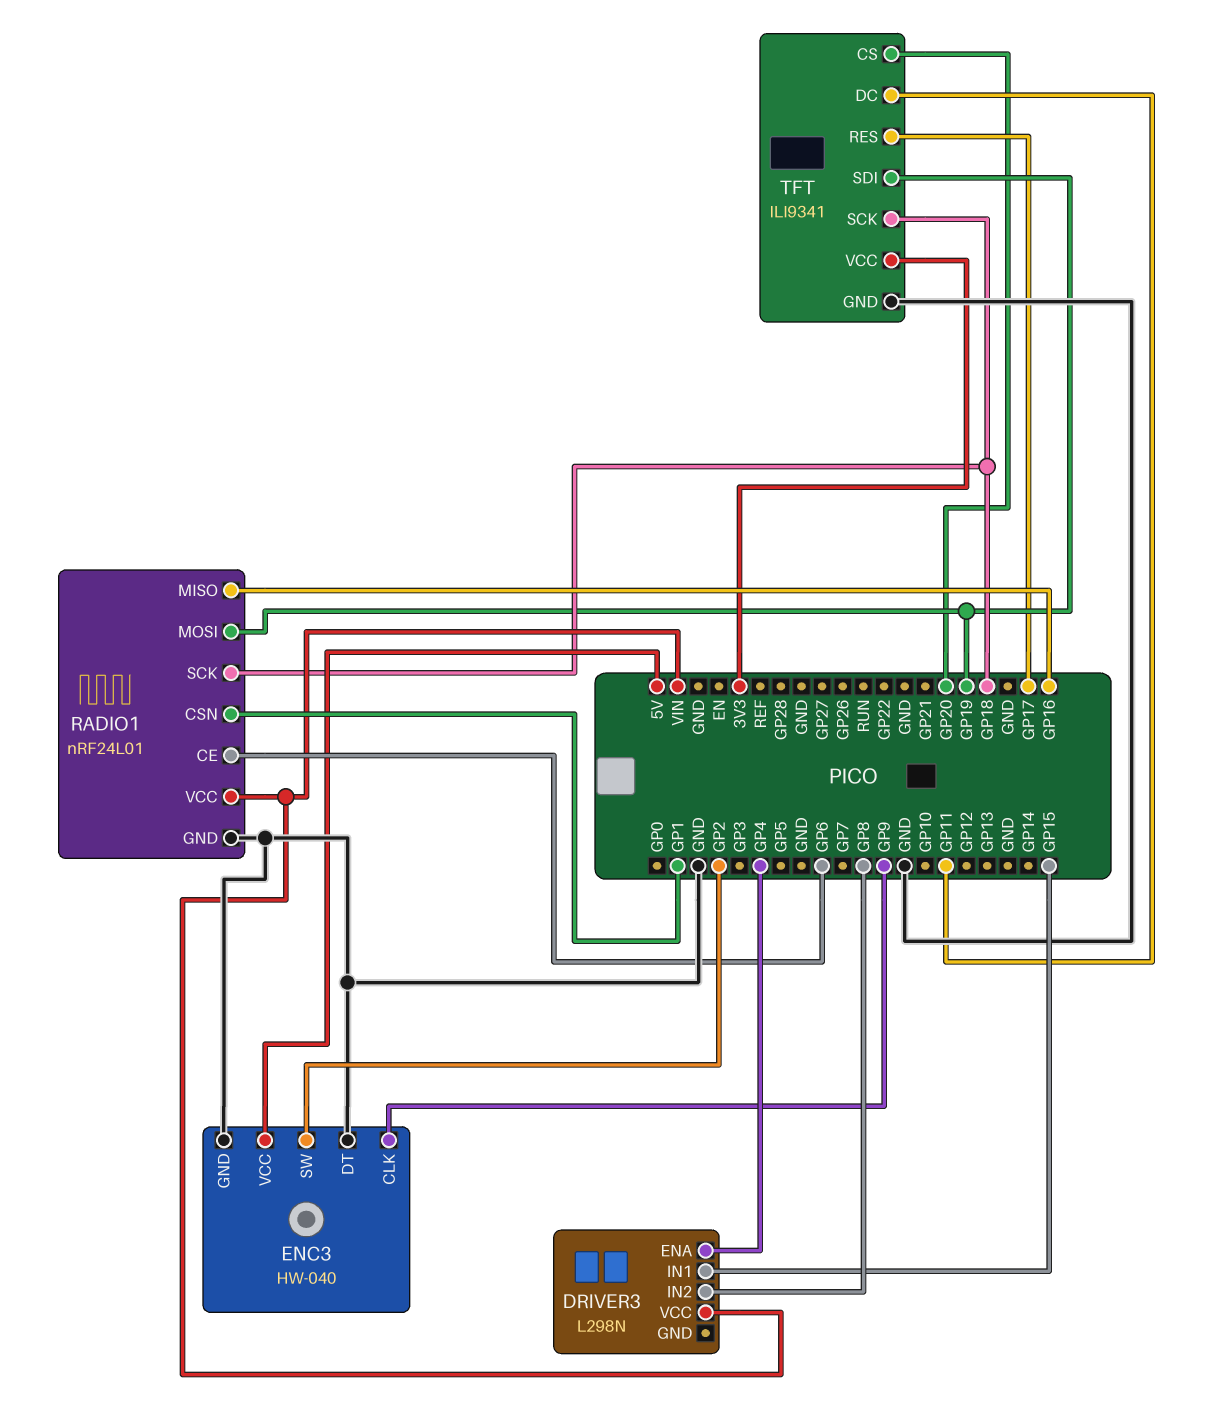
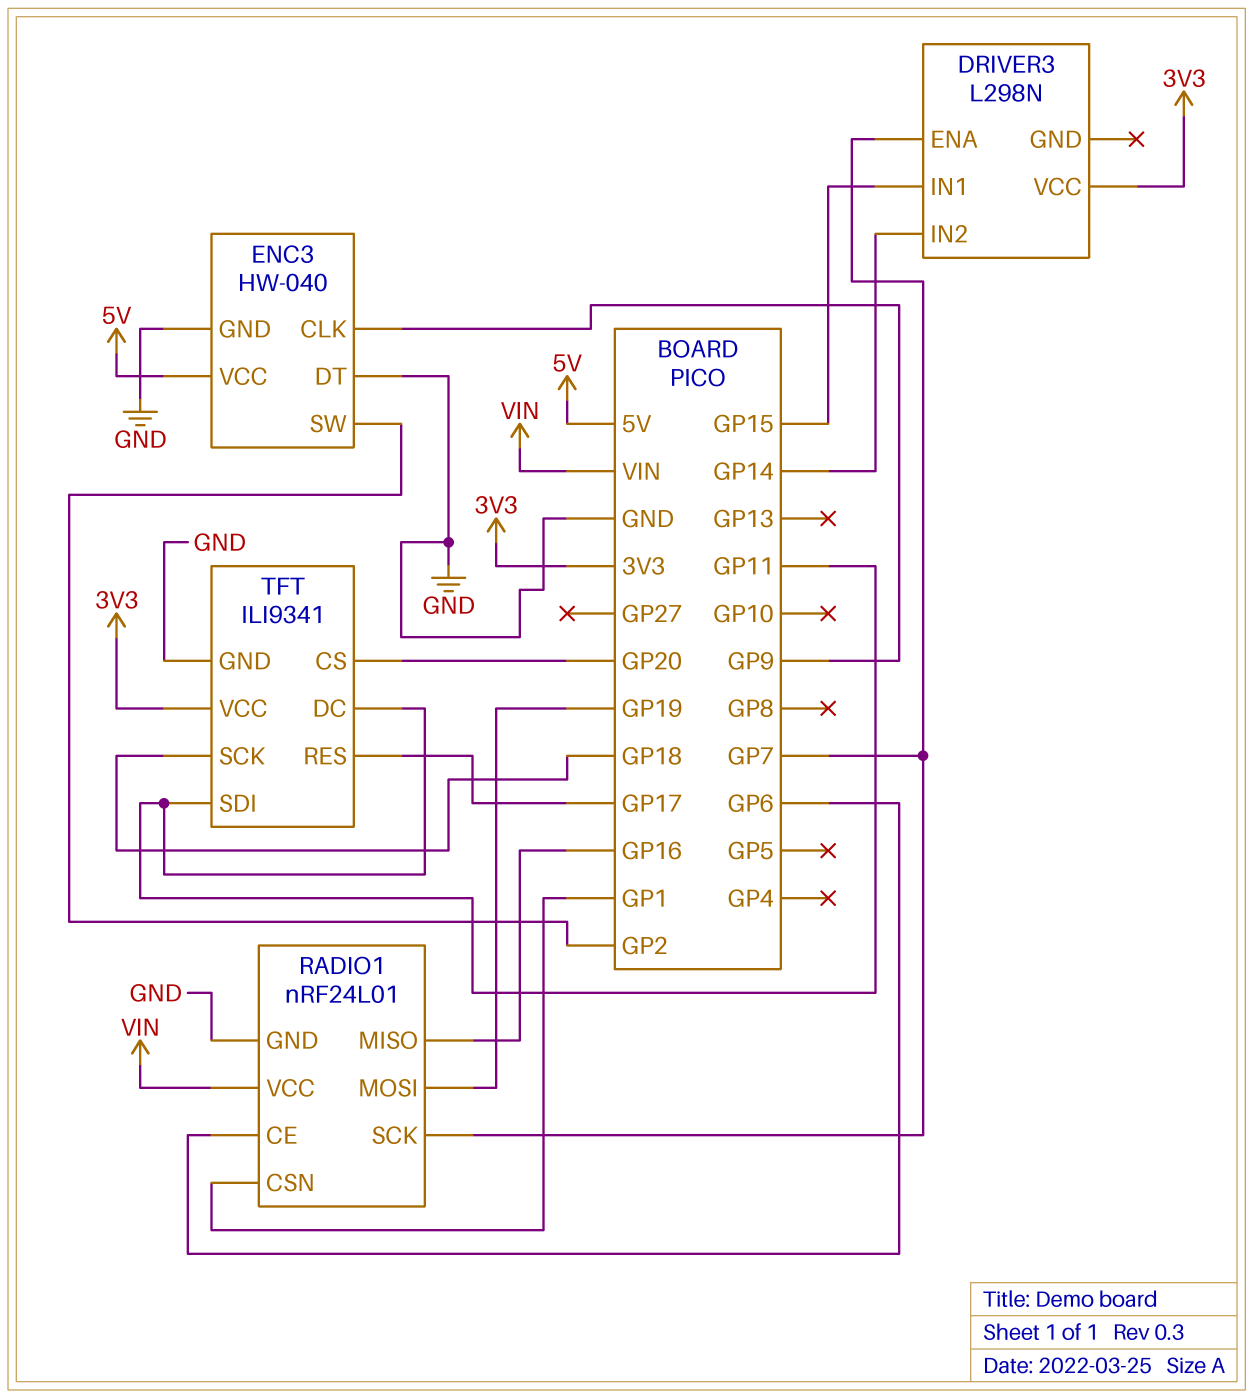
DRIVER3 pin ENA: GP4 -> GP7
DRIVER3 pin IN2: GP8 -> GP14
DRIVER3 pin VCC: VIN -> 3V3
RADIO1 pin SCK: GP18 -> GP7
TFT pin SDI: GP19 -> GP11

